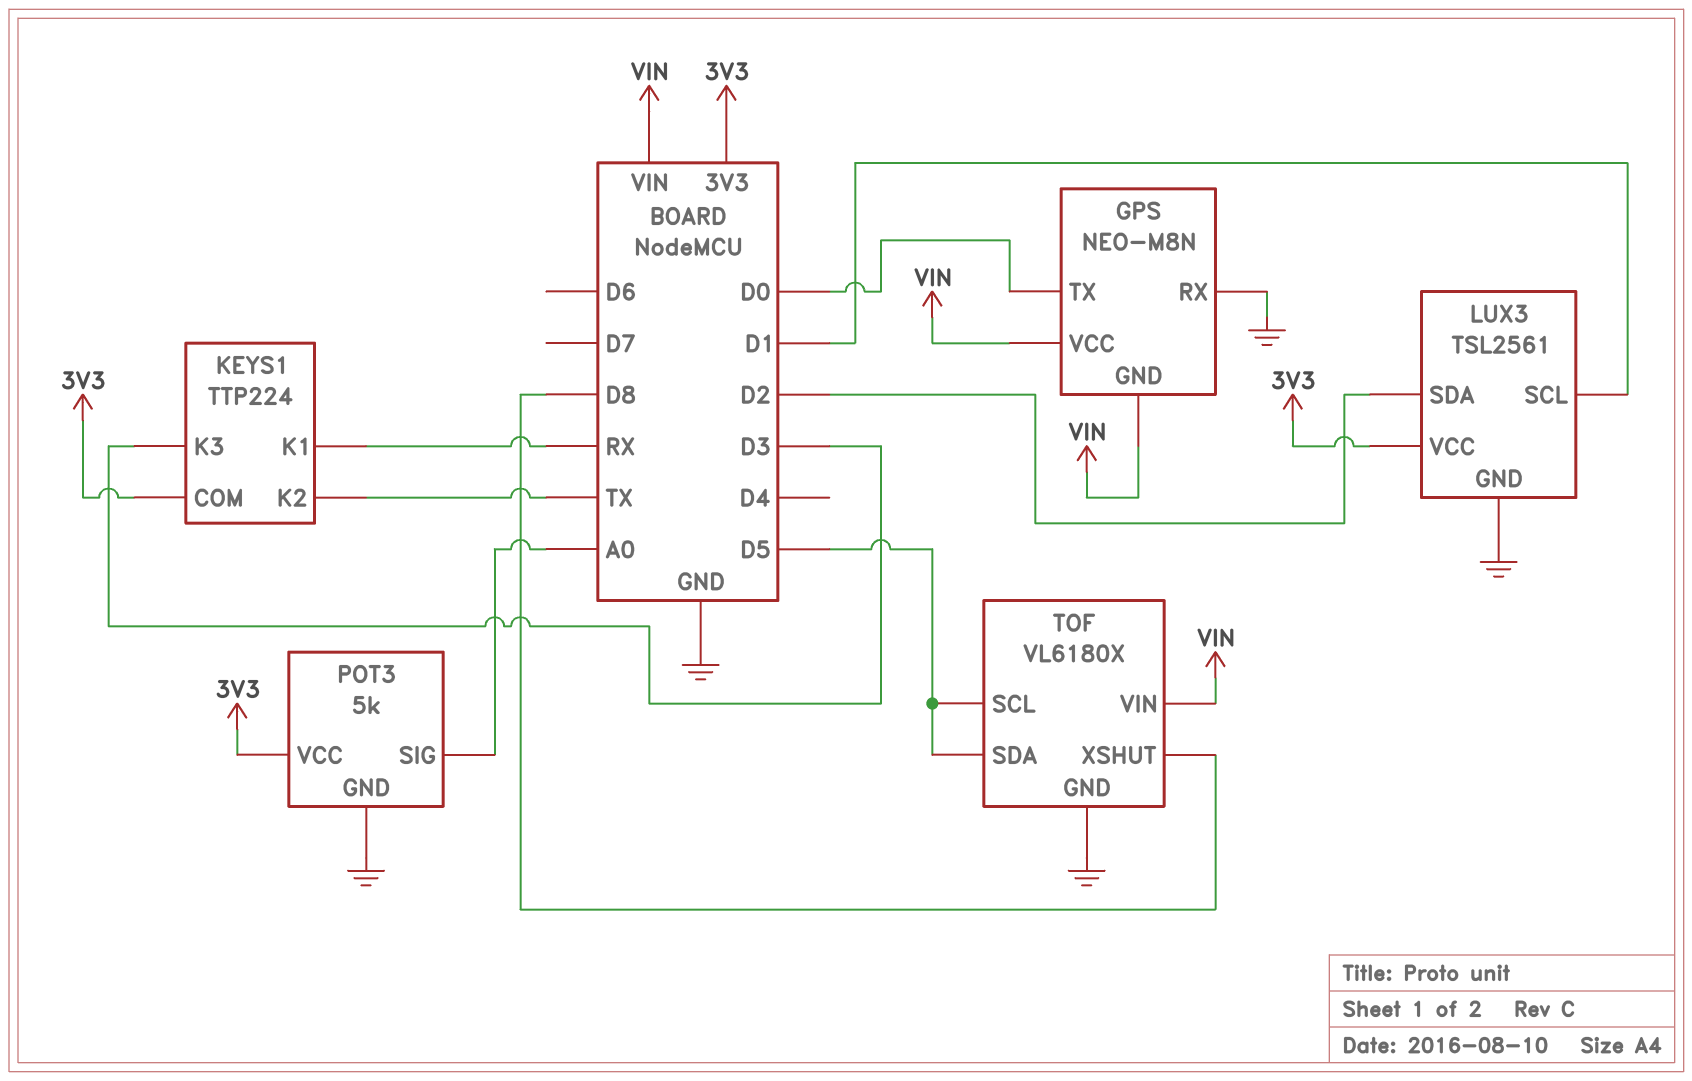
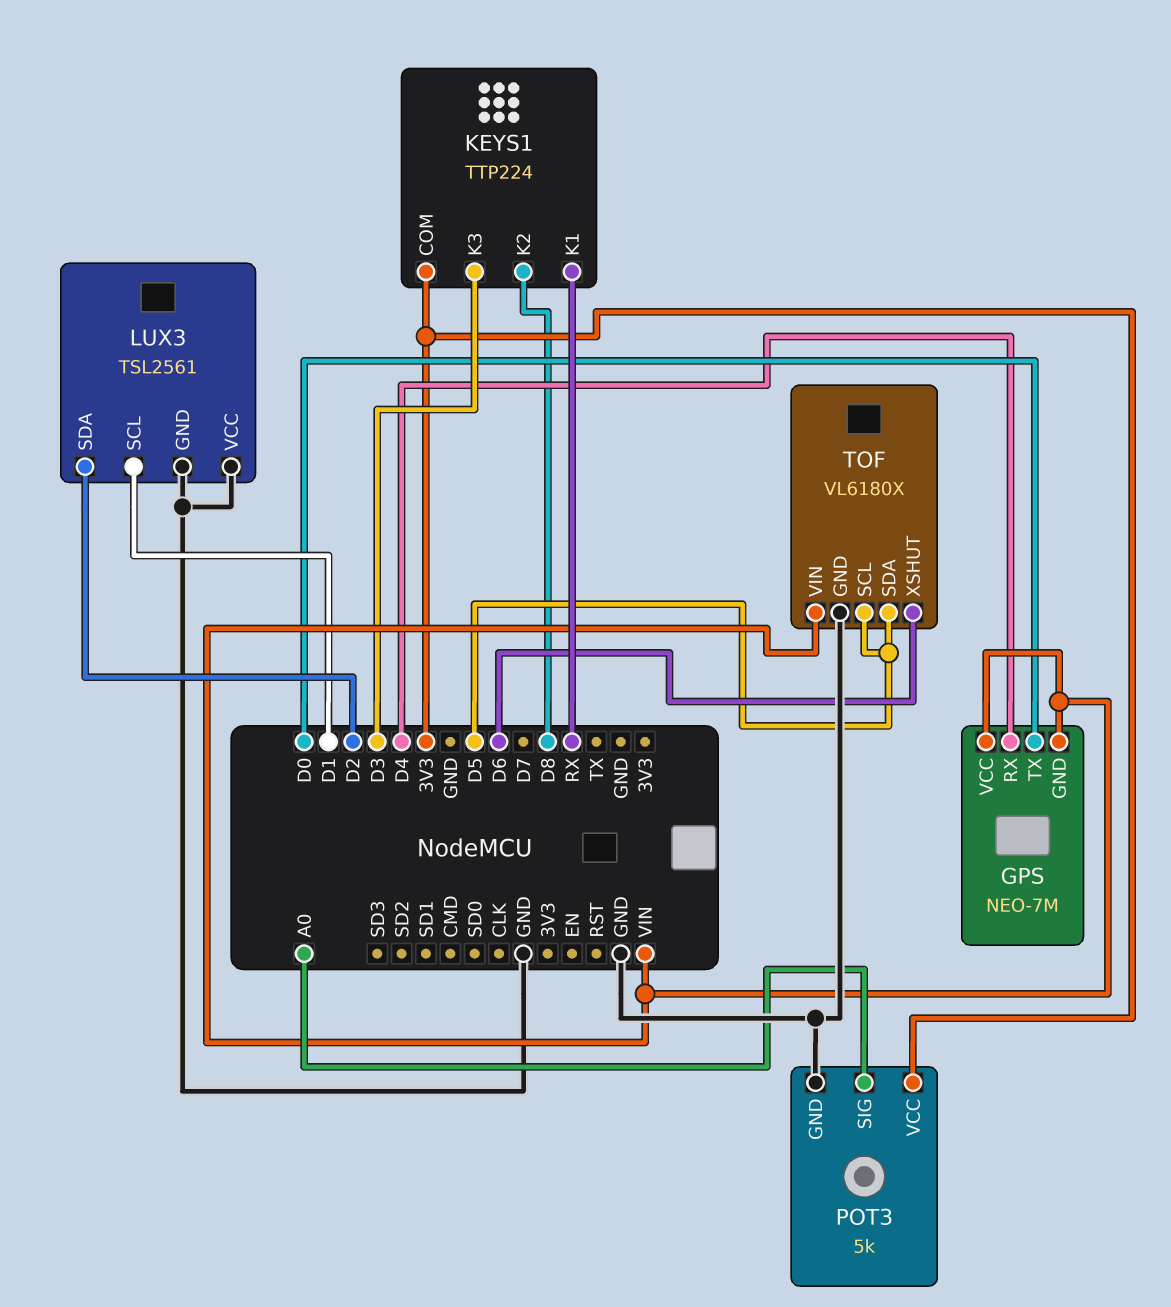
GPS: NEO-M8N -> NEO-7M
GPS pin RX: GND -> D4
KEYS1 pin K2: TX -> D8
LUX3 pin VCC: 3V3 -> GND
TOF pin XSHUT: D8 -> D6

